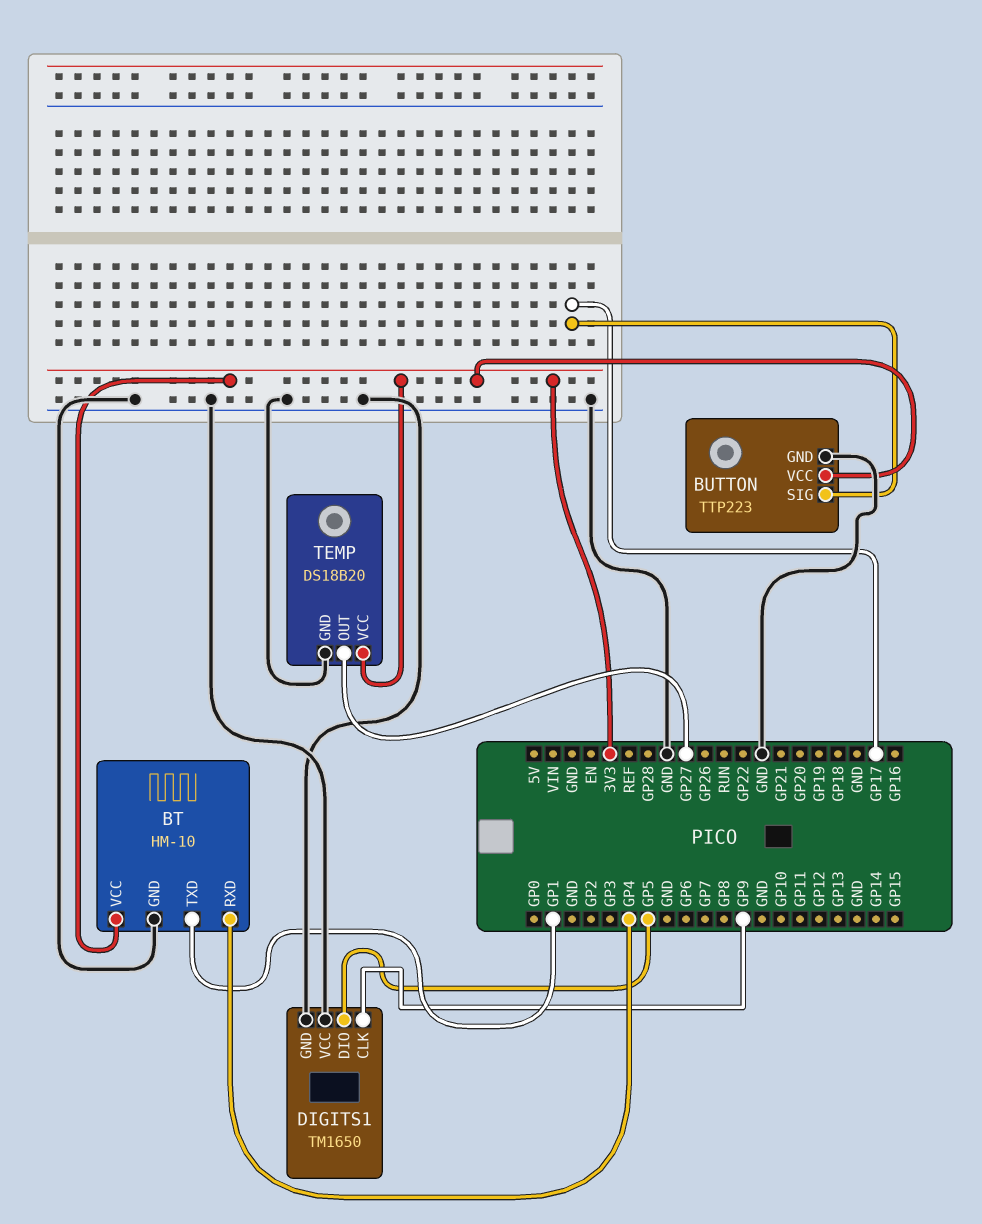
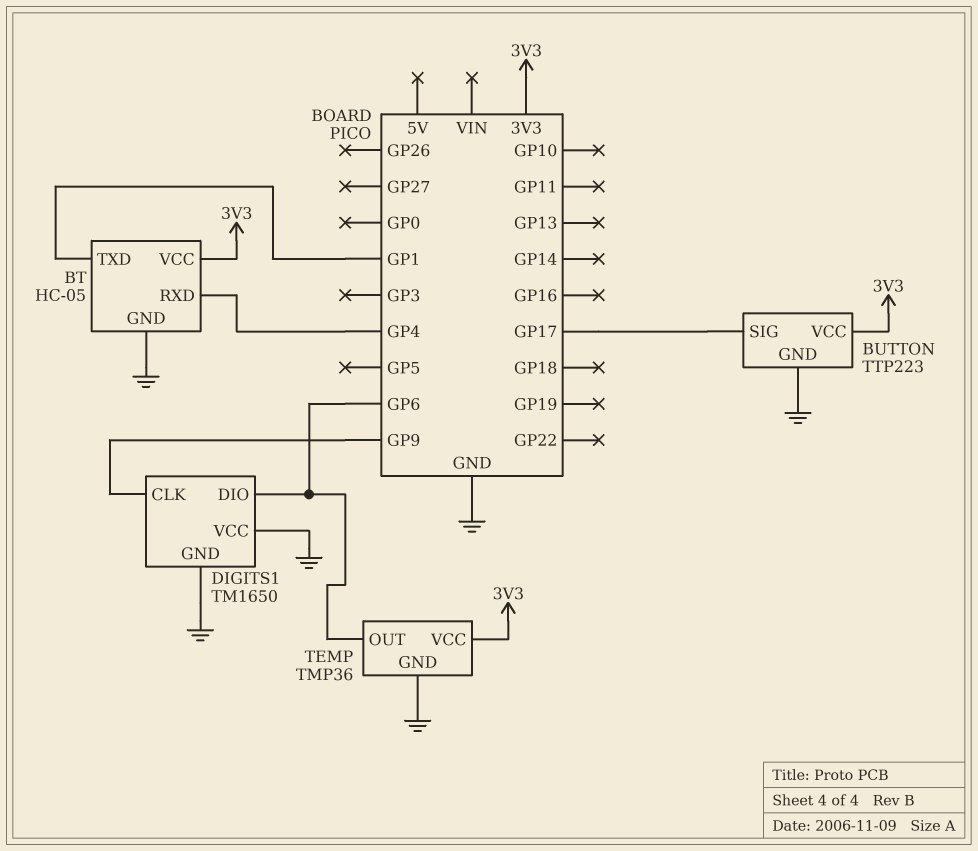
BT: HM-10 -> HC-05
DIGITS1 pin DIO: GP5 -> GP6
TEMP: DS18B20 -> TMP36
TEMP pin OUT: GP27 -> GP6

